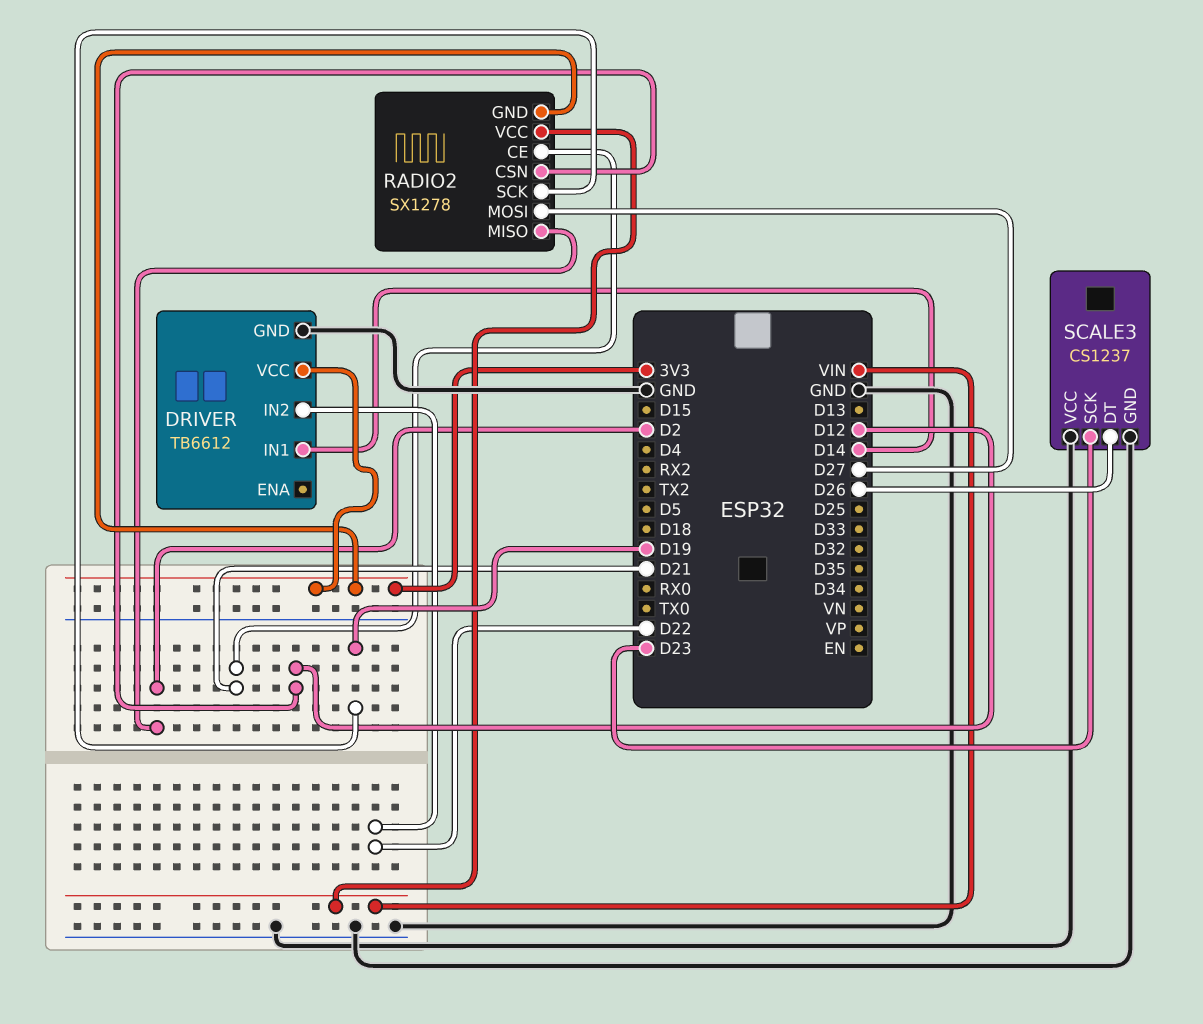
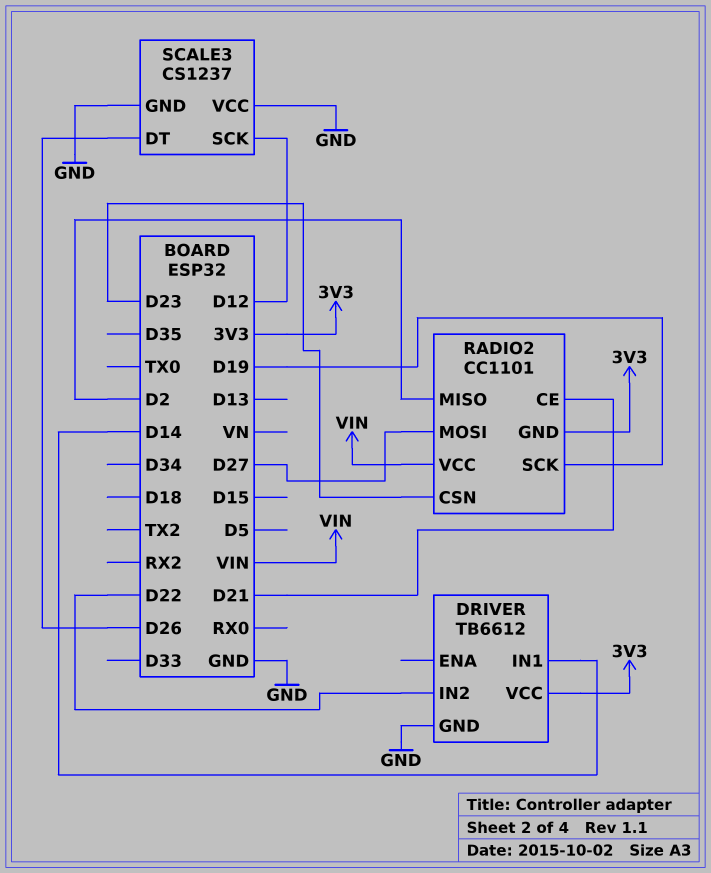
RADIO2: SX1278 -> CC1101
RADIO2 pin CSN: D12 -> D23
SCALE3 pin SCK: D23 -> D12

